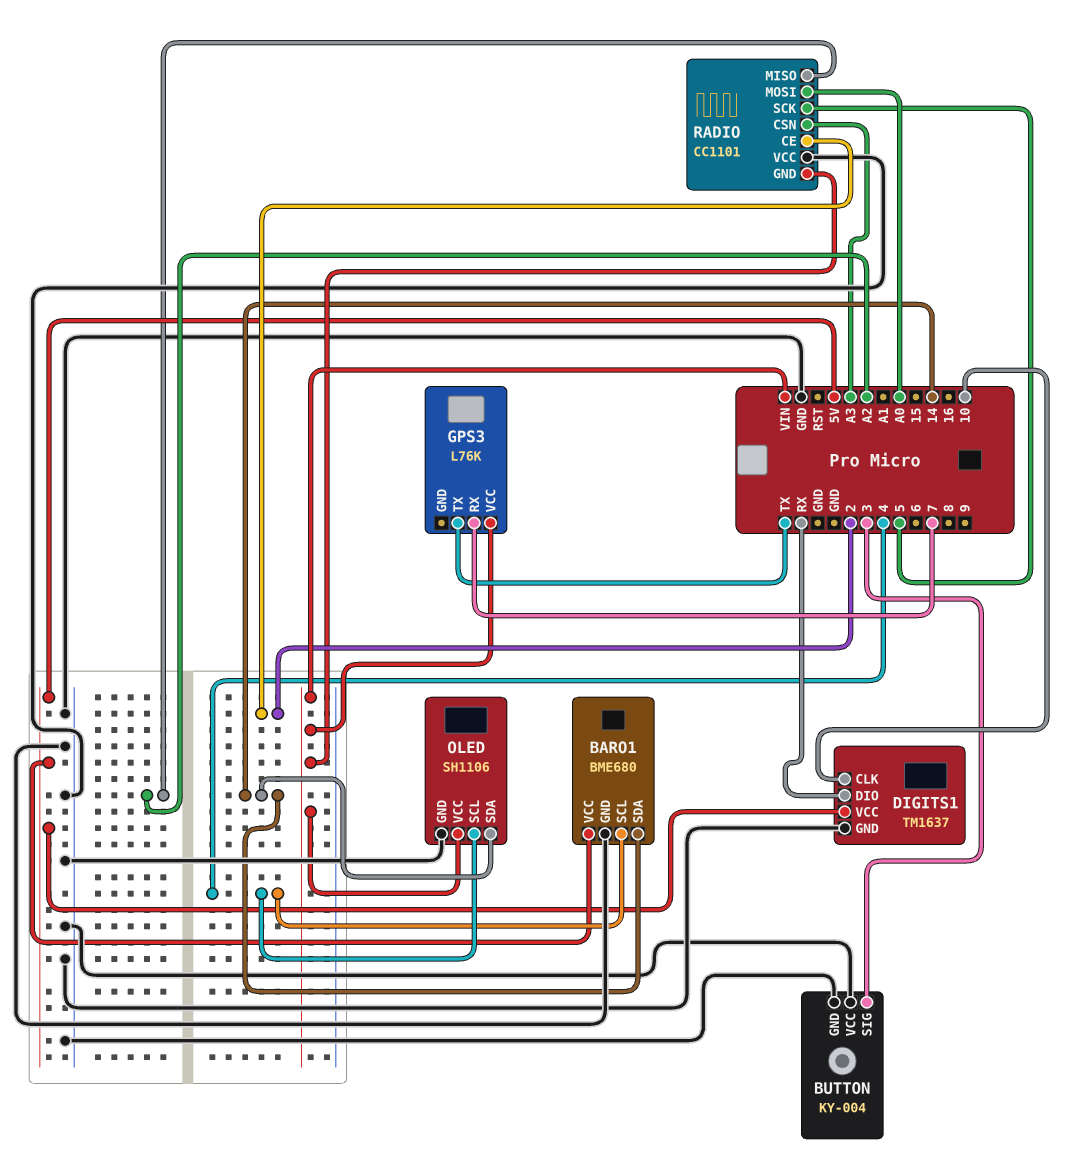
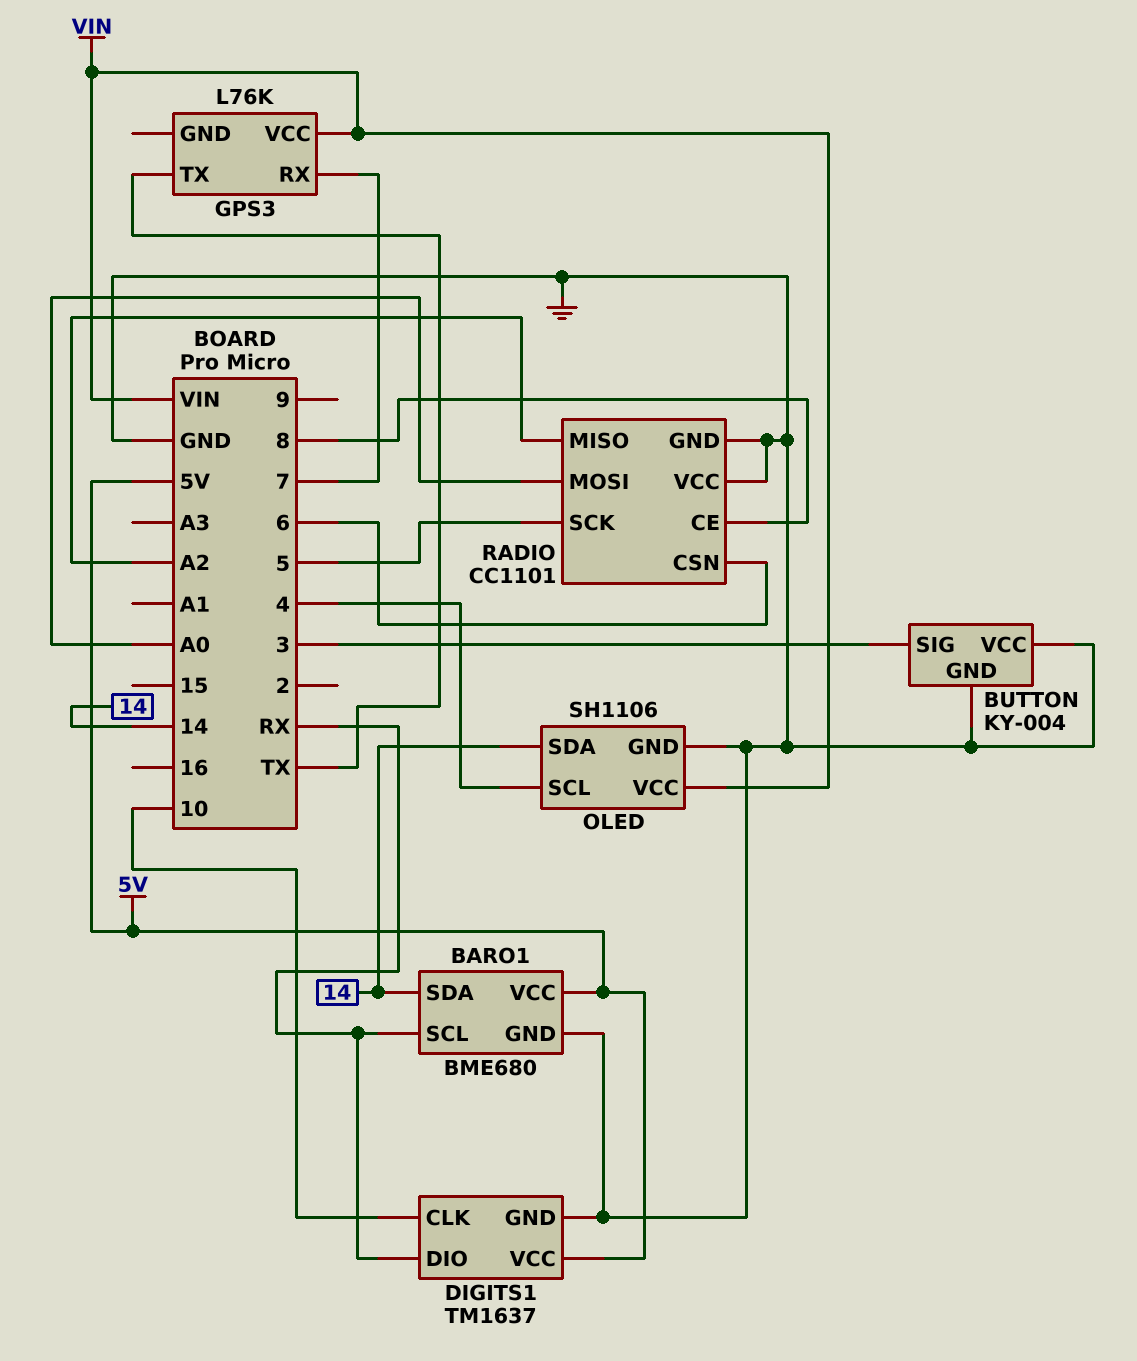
BARO1 pin SCL: 4 -> RX
RADIO pin CE: 2 -> 8
RADIO pin CSN: A3 -> 6
RADIO pin GND: VIN -> GND

